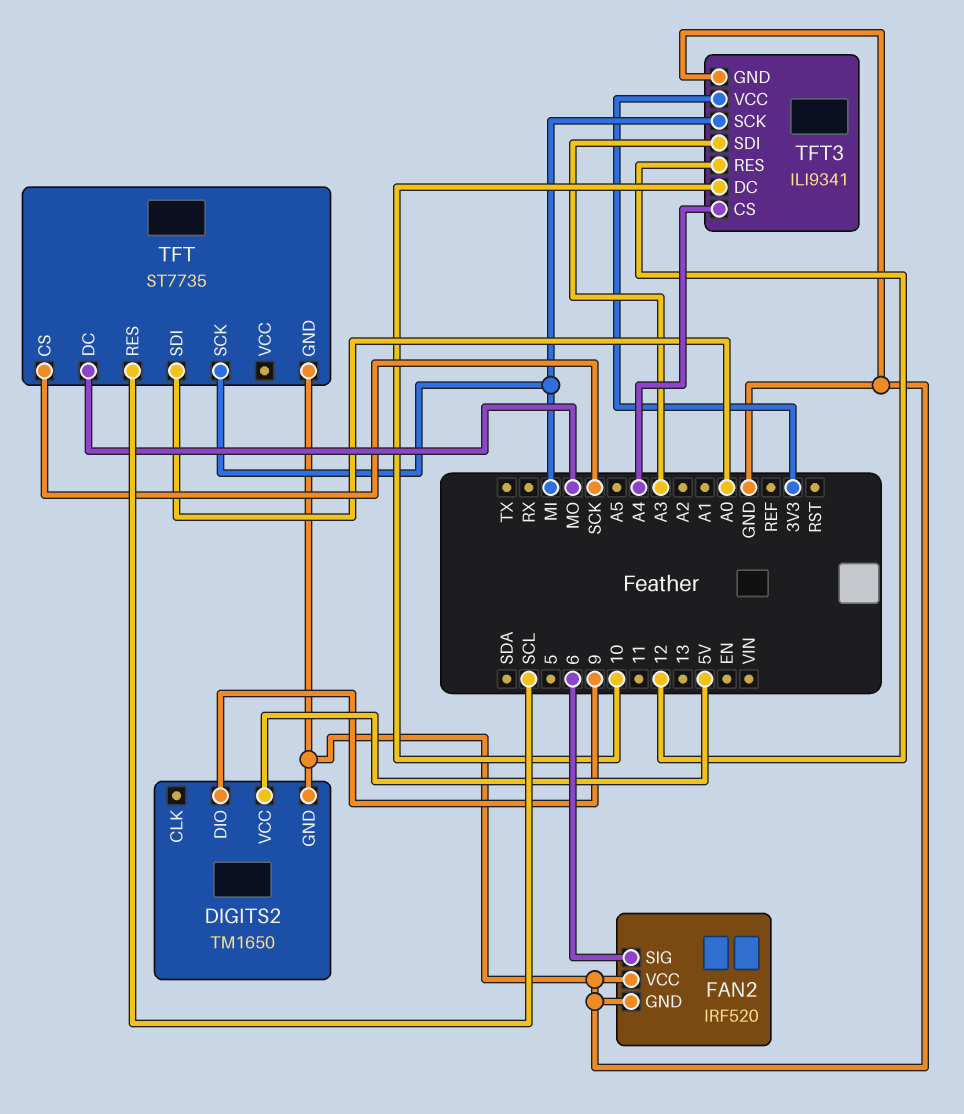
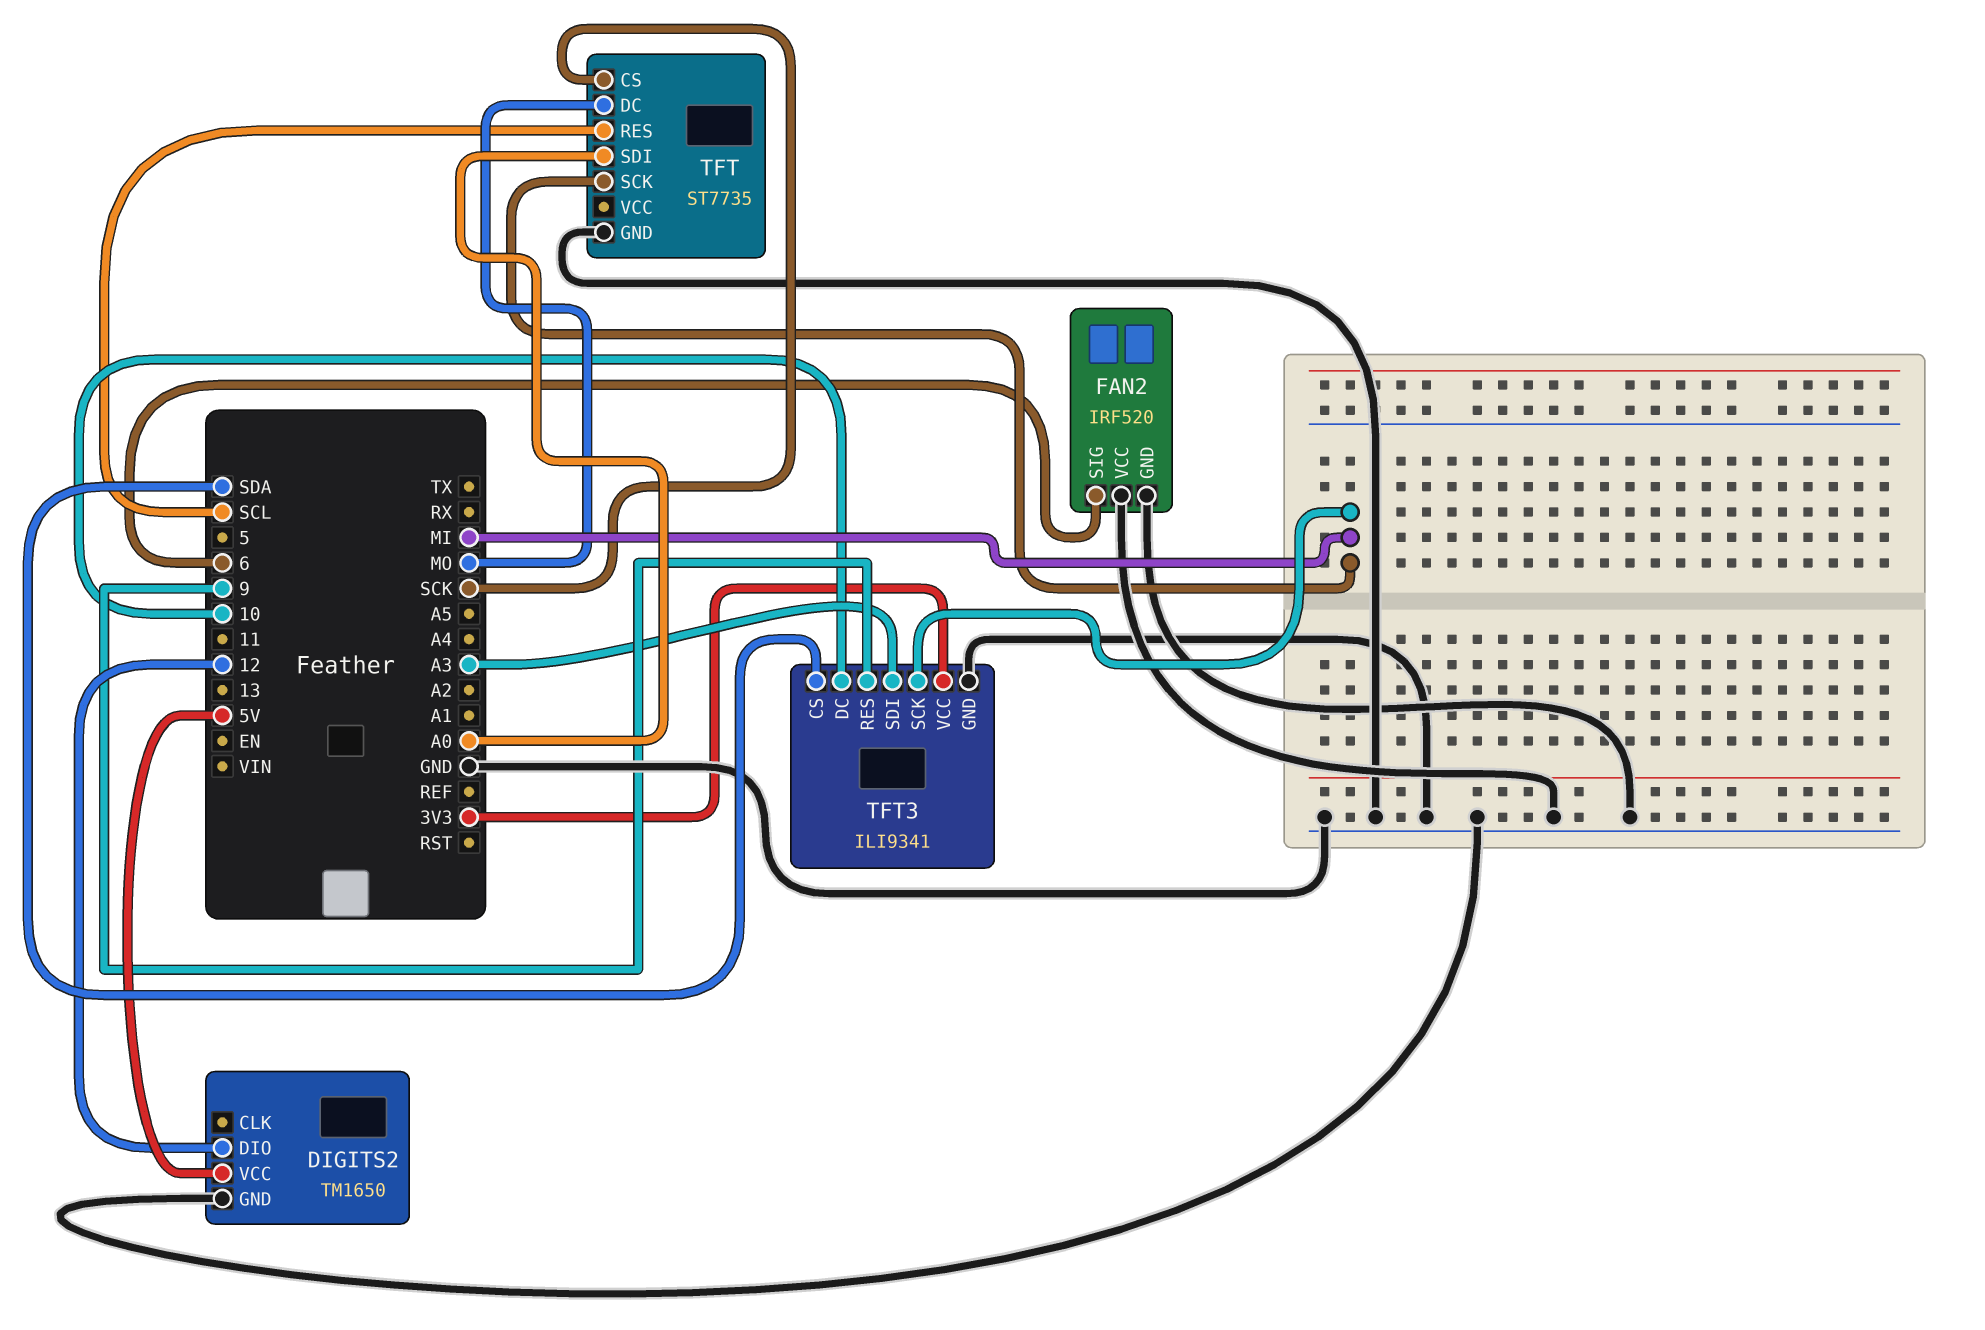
DIGITS2 pin DIO: 9 -> 12
TFT3 pin CS: A4 -> SDA
TFT3 pin RES: 12 -> 9

